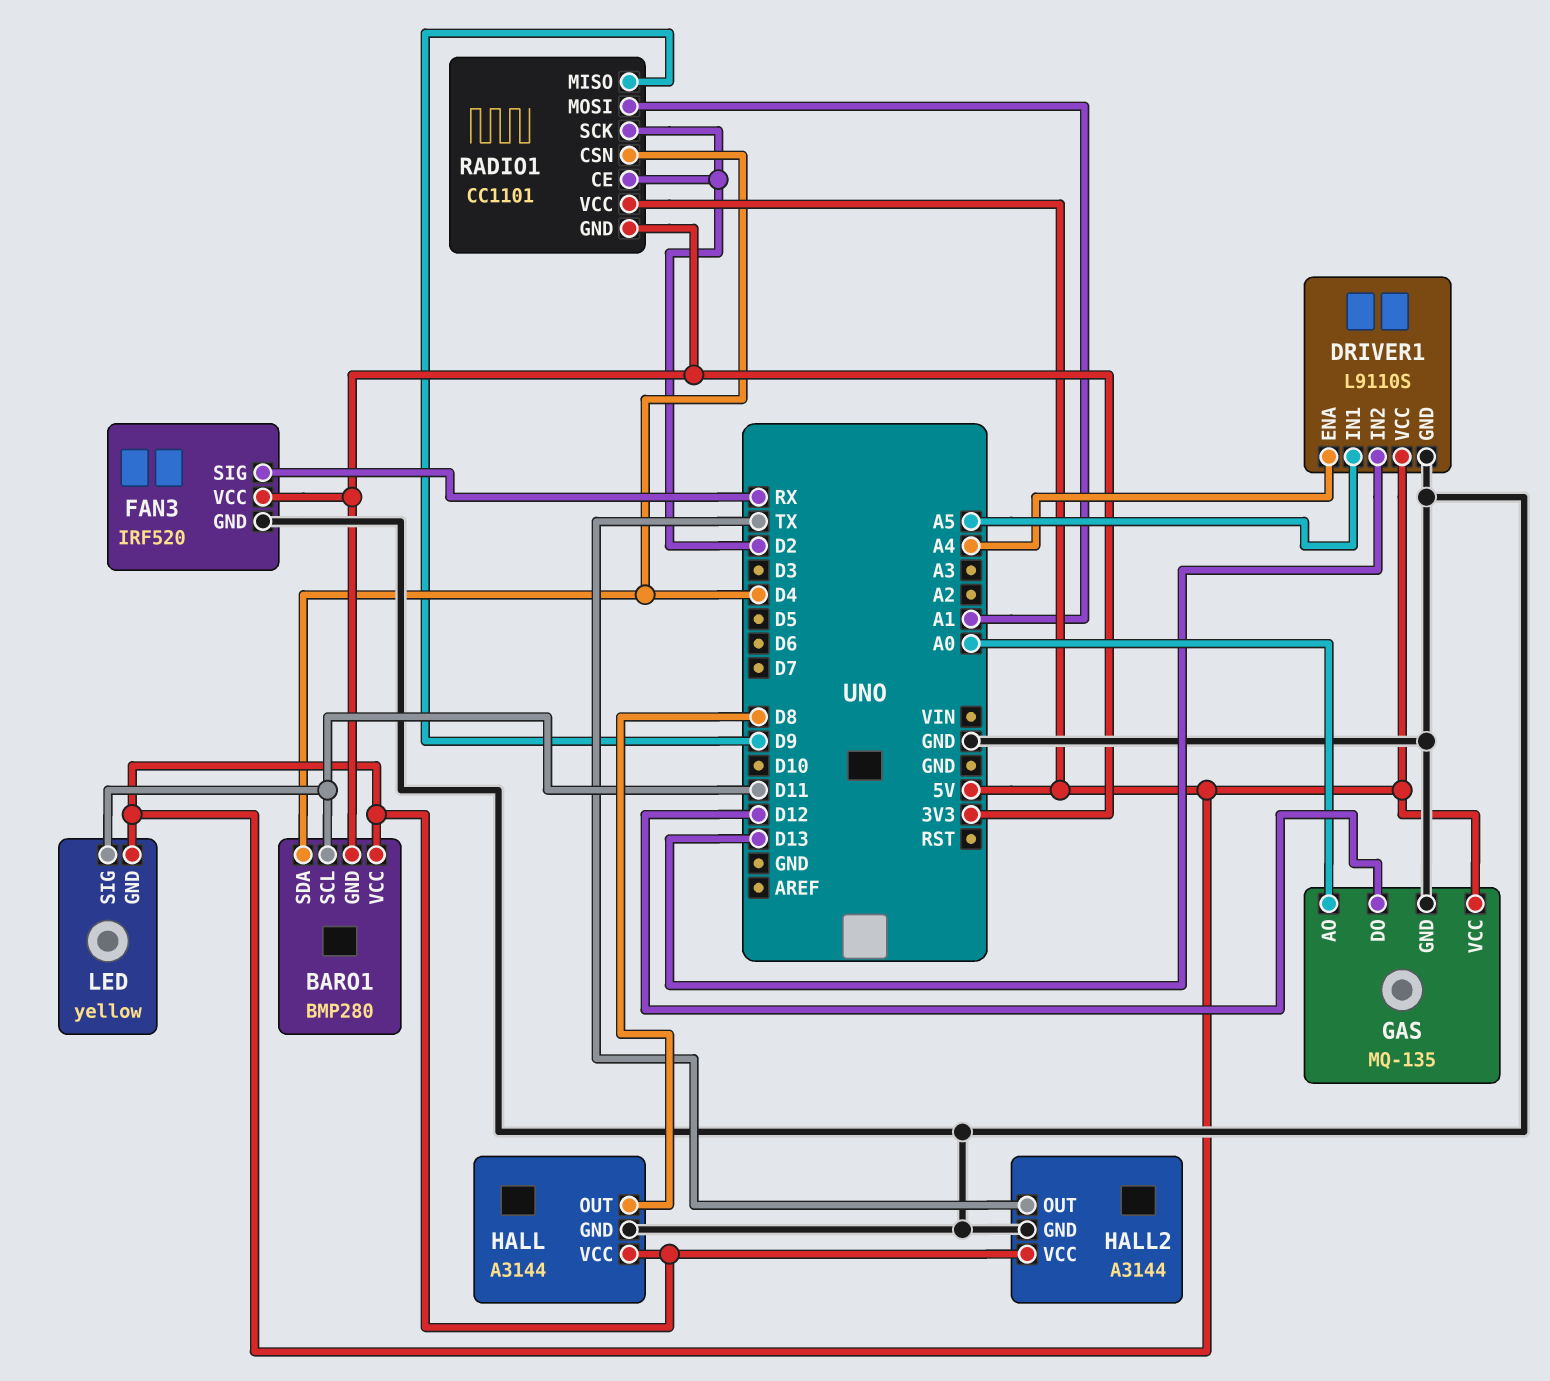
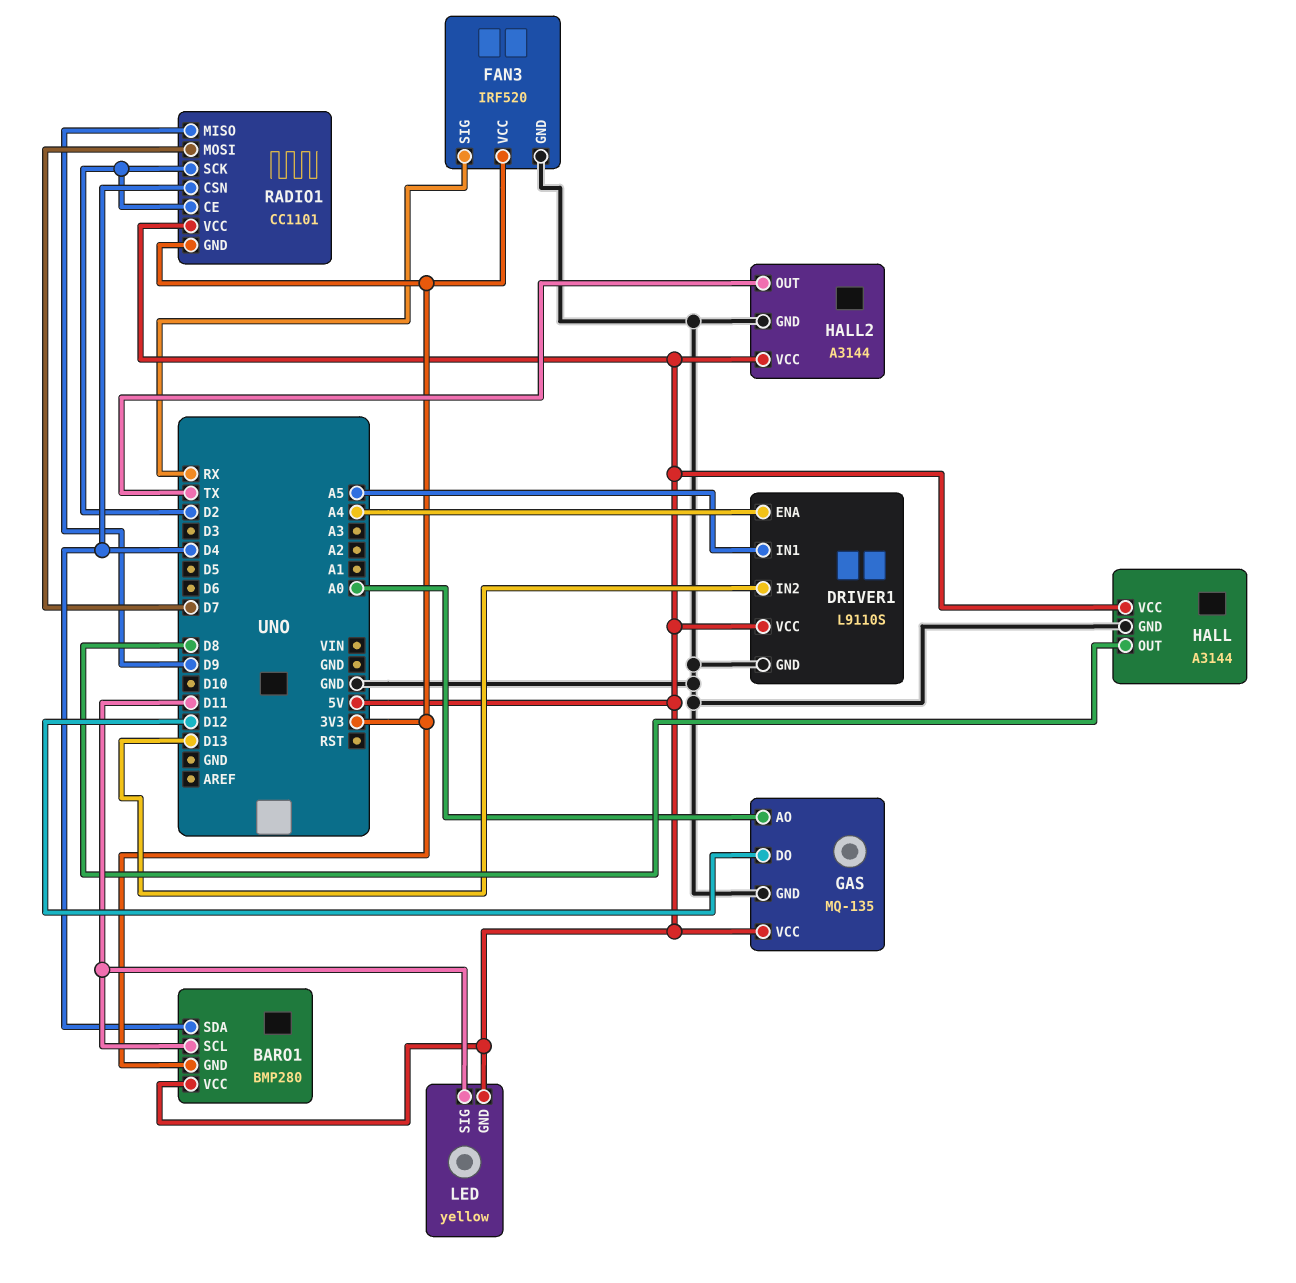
RADIO1 pin MOSI: A1 -> D7

